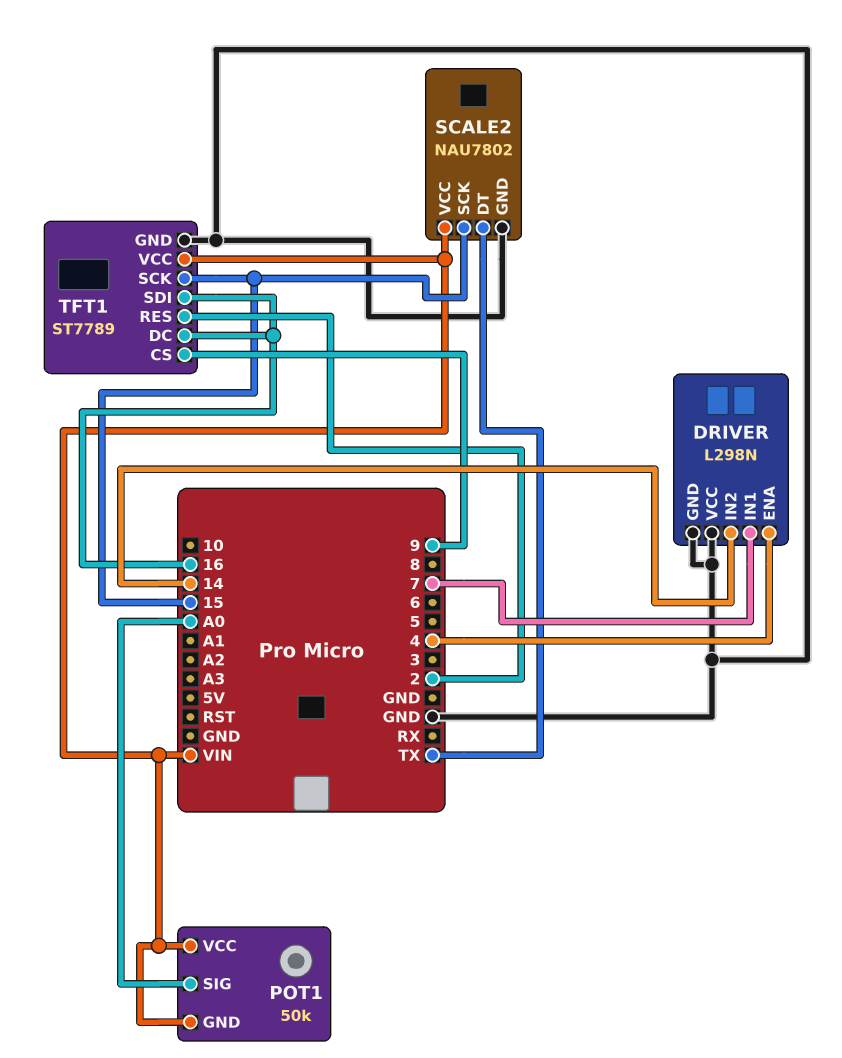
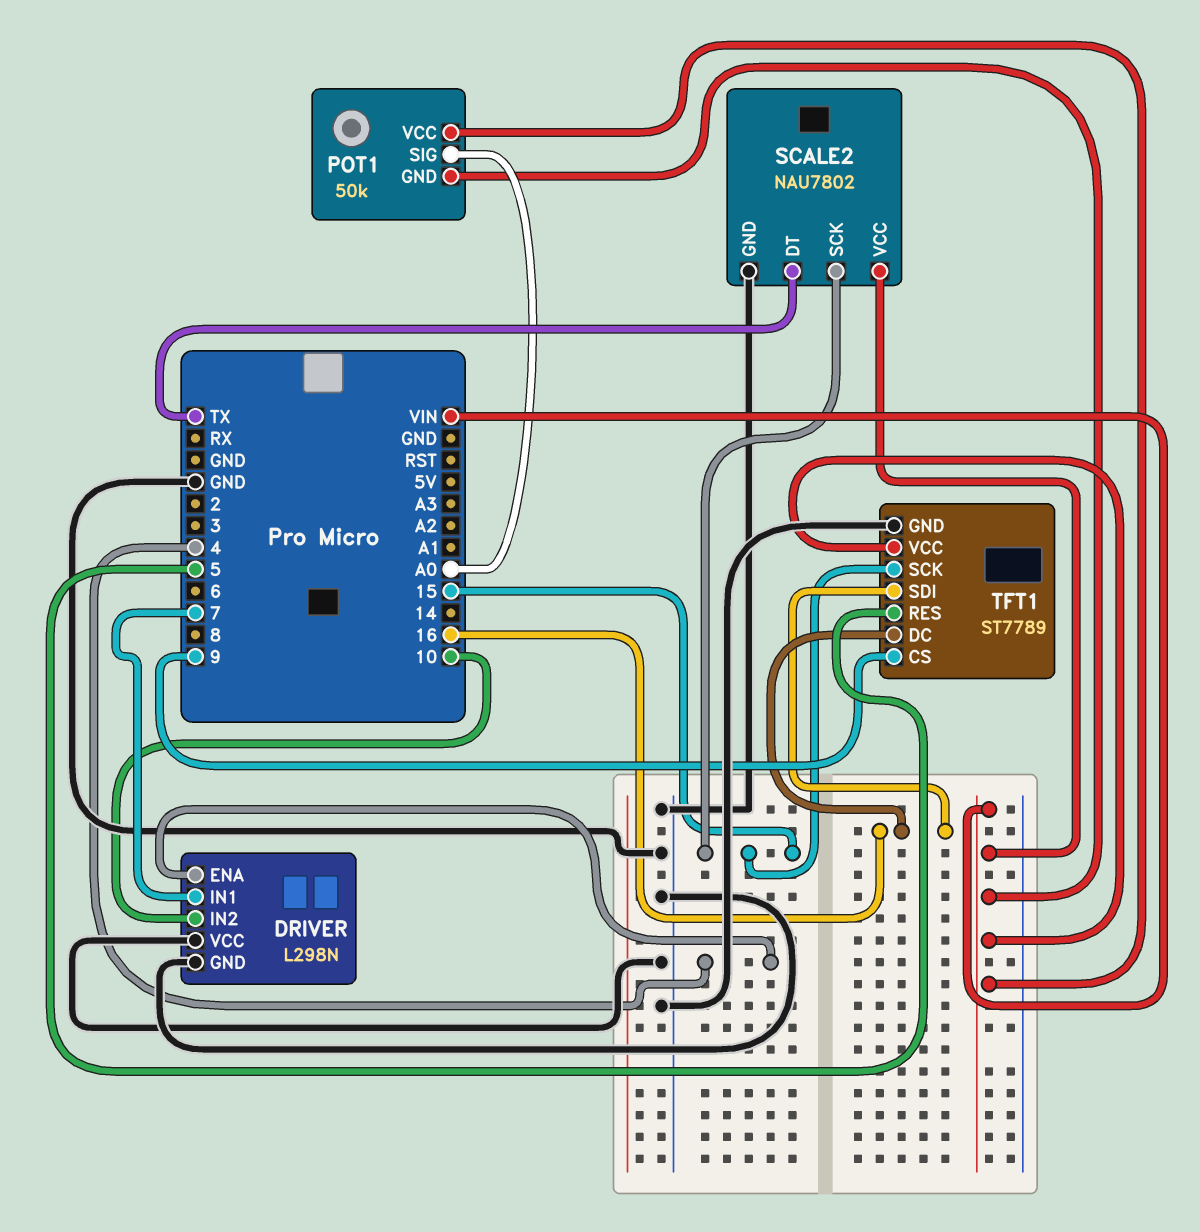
DRIVER pin IN2: 14 -> 10
TFT1 pin RES: 2 -> 5

